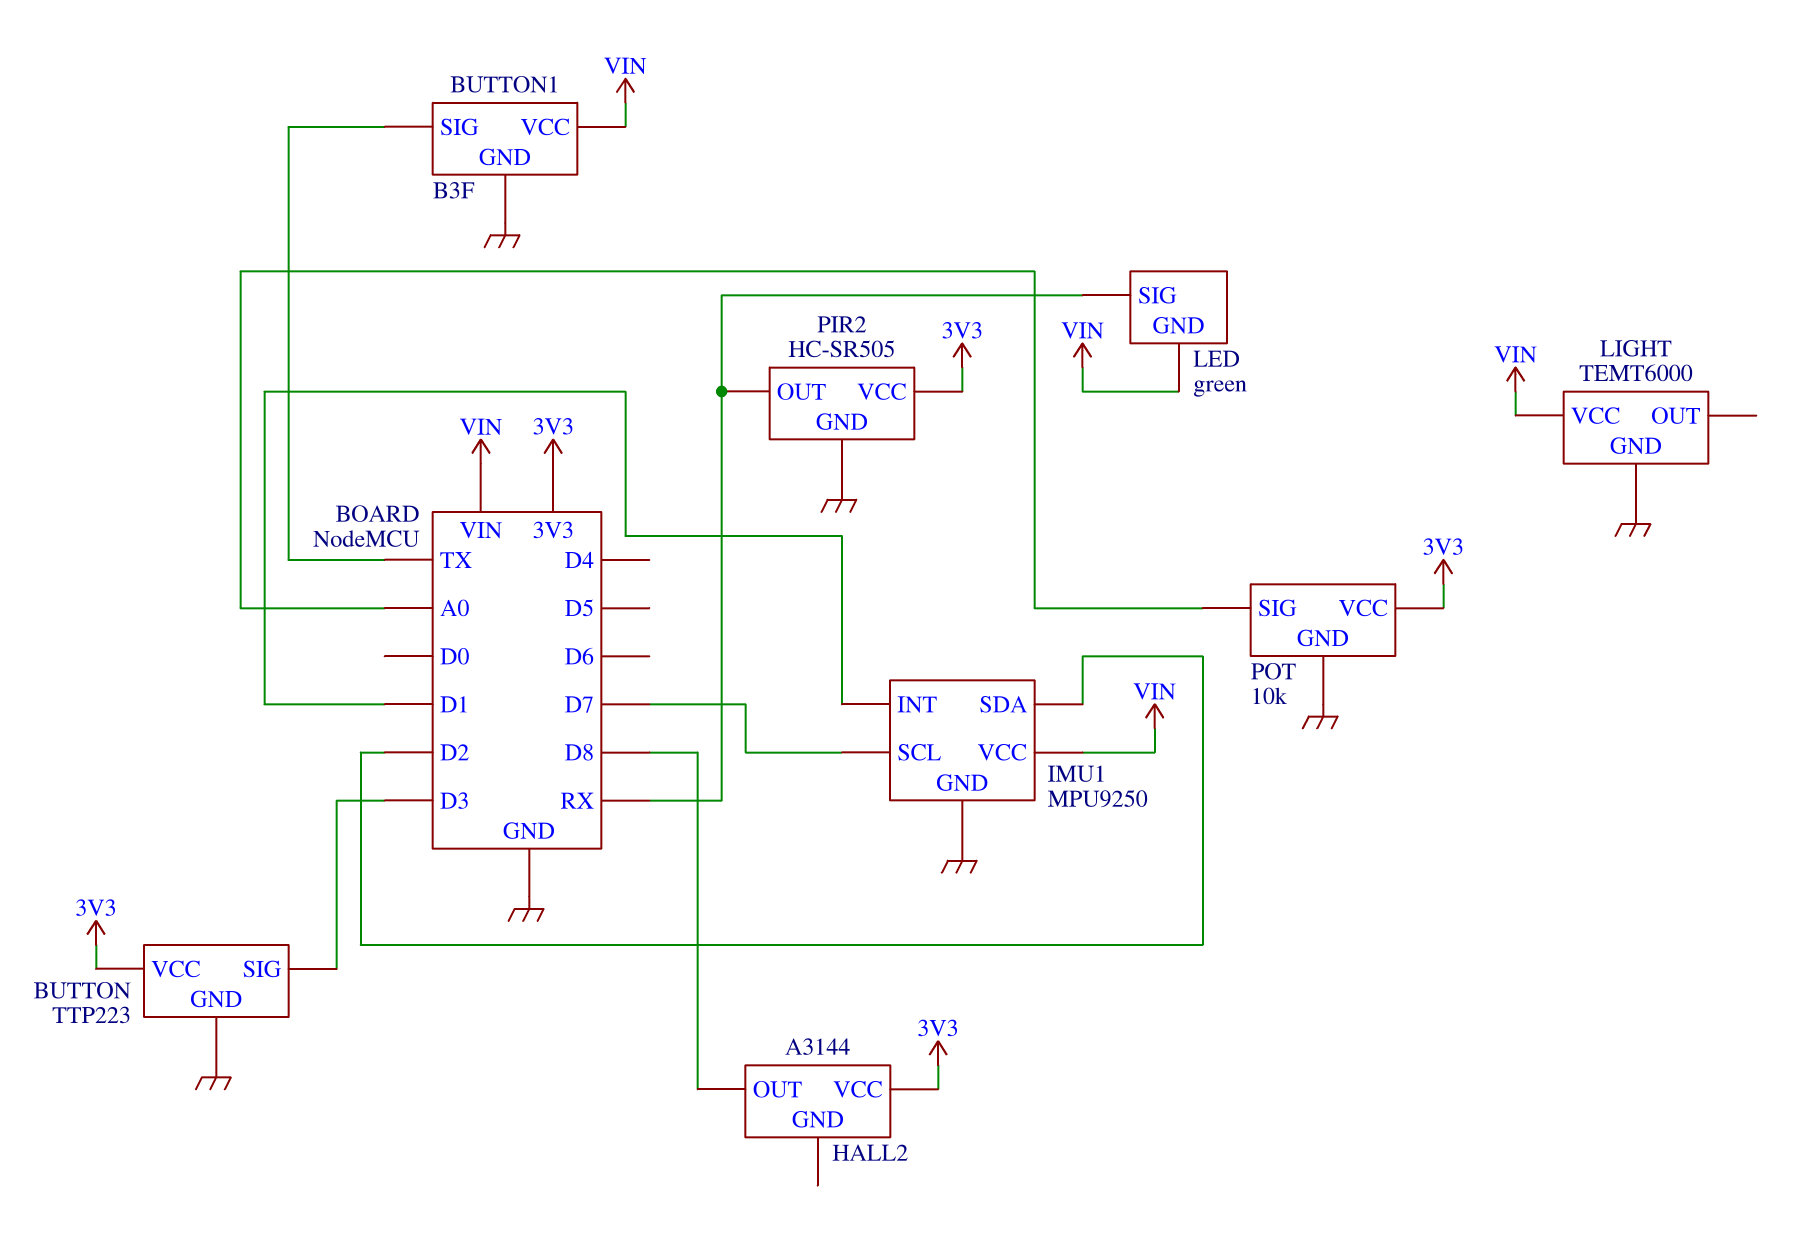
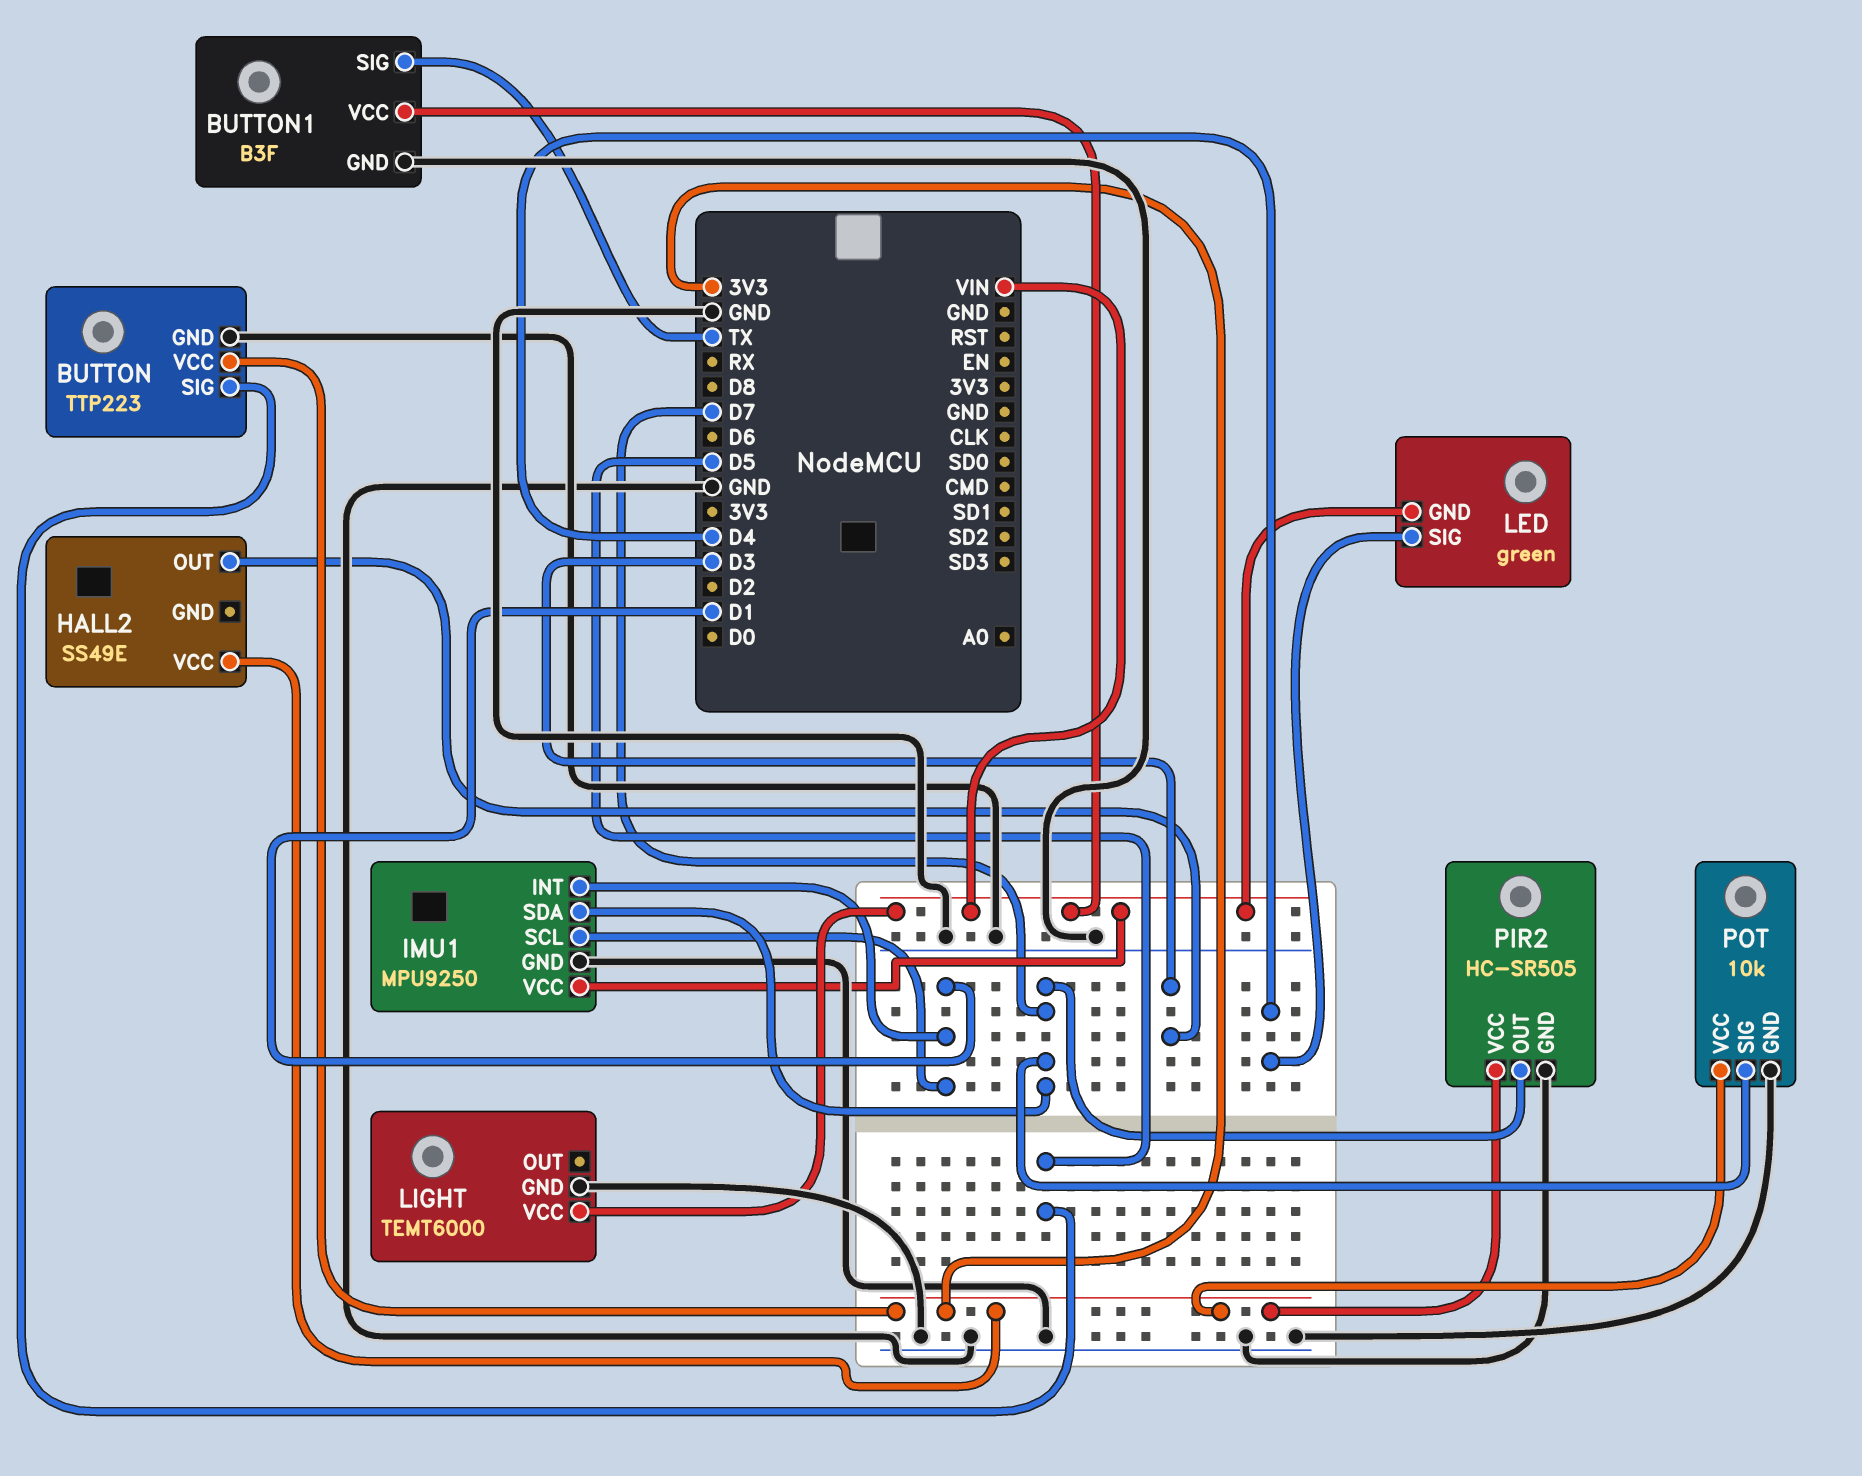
BUTTON pin SIG: D3 -> D5
HALL2: A3144 -> SS49E
HALL2 pin OUT: D8 -> D3
IMU1 pin SCL: D7 -> D1
IMU1 pin SDA: D2 -> D7
LED pin SIG: RX -> D4
PIR2 pin OUT: RX -> D7
POT pin SIG: A0 -> D7

